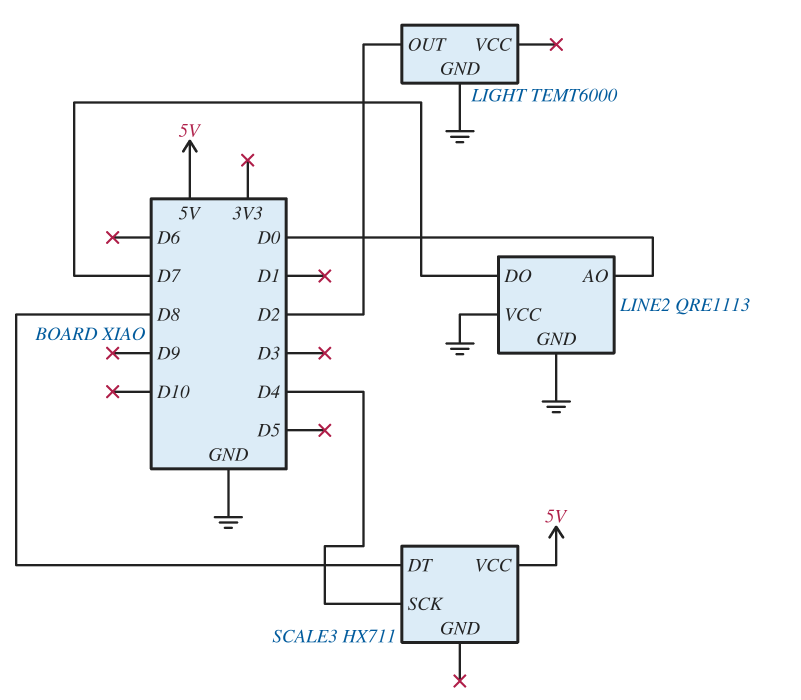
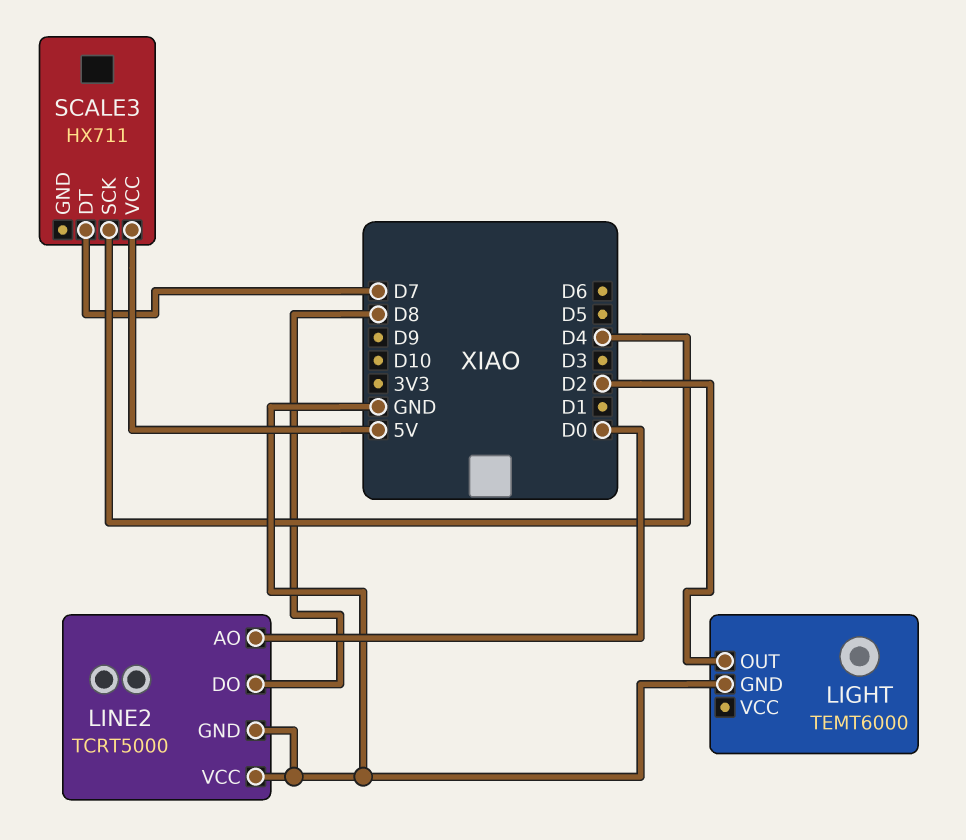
LINE2: QRE1113 -> TCRT5000
LINE2 pin DO: D7 -> D8
SCALE3 pin DT: D8 -> D7

